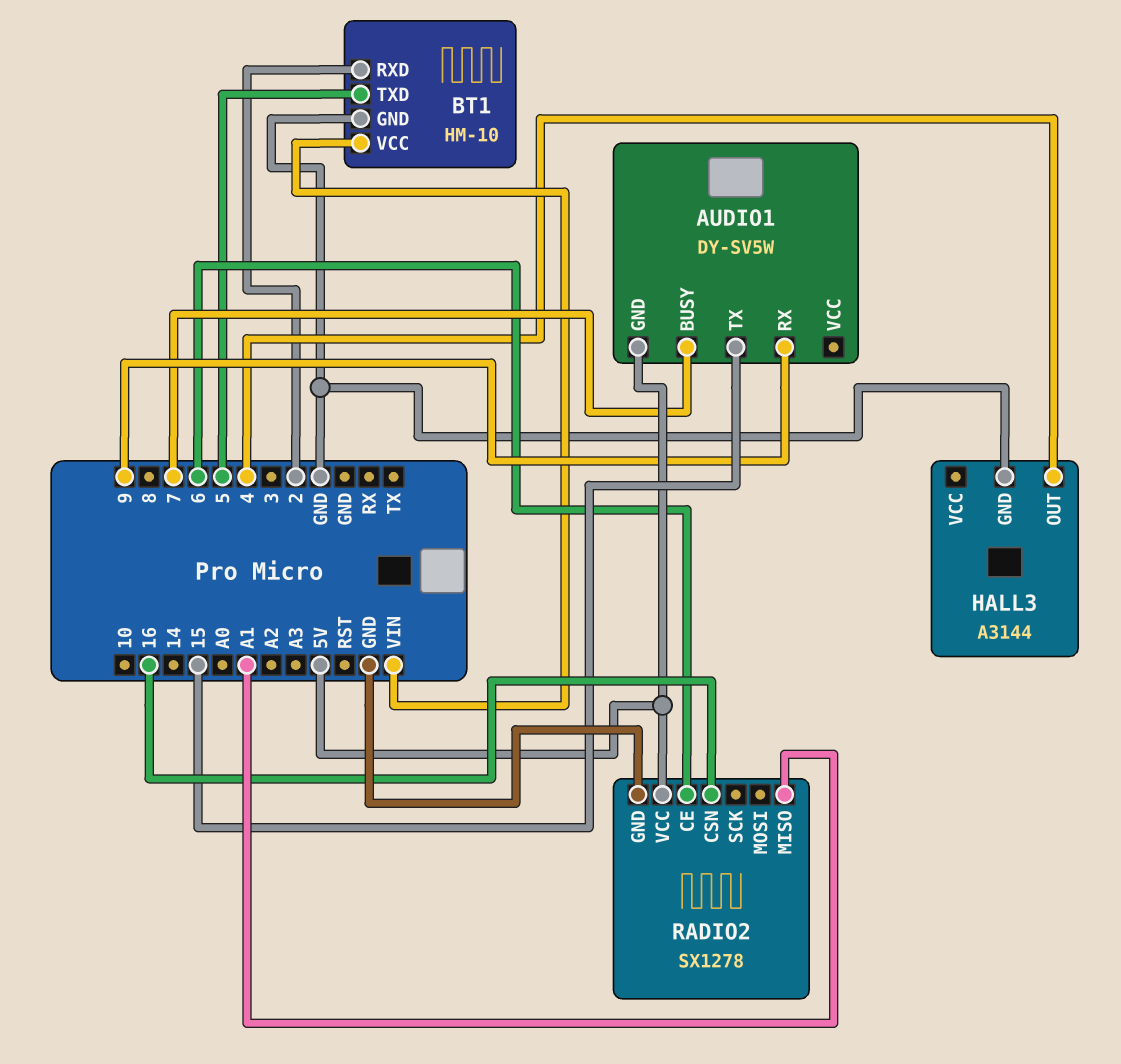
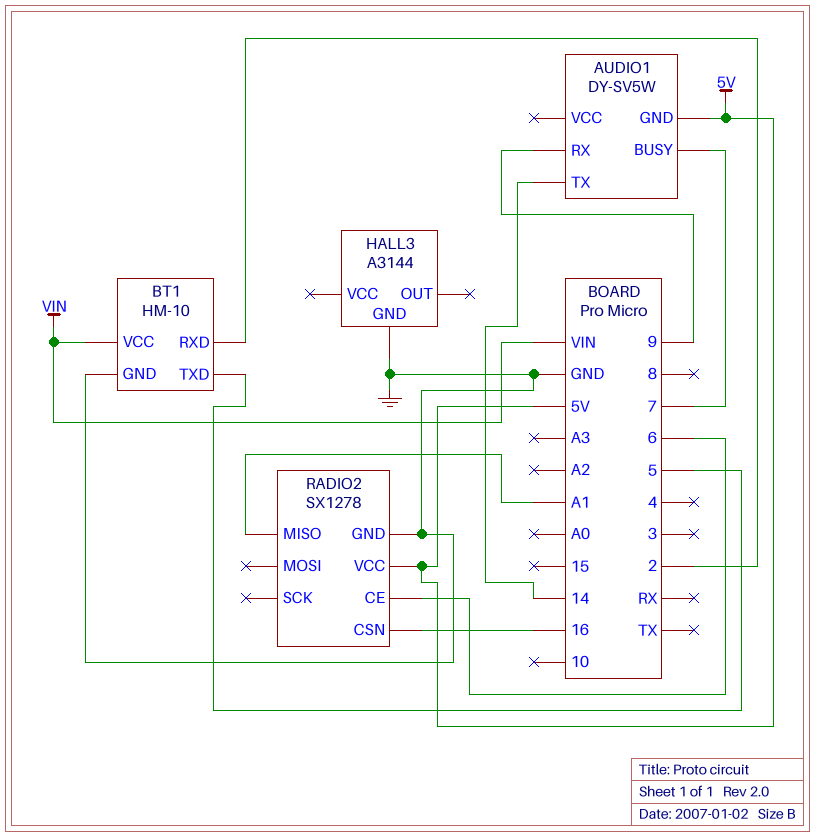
AUDIO1 pin TX: 15 -> 14
HALL3 pin OUT: 4 -> none

